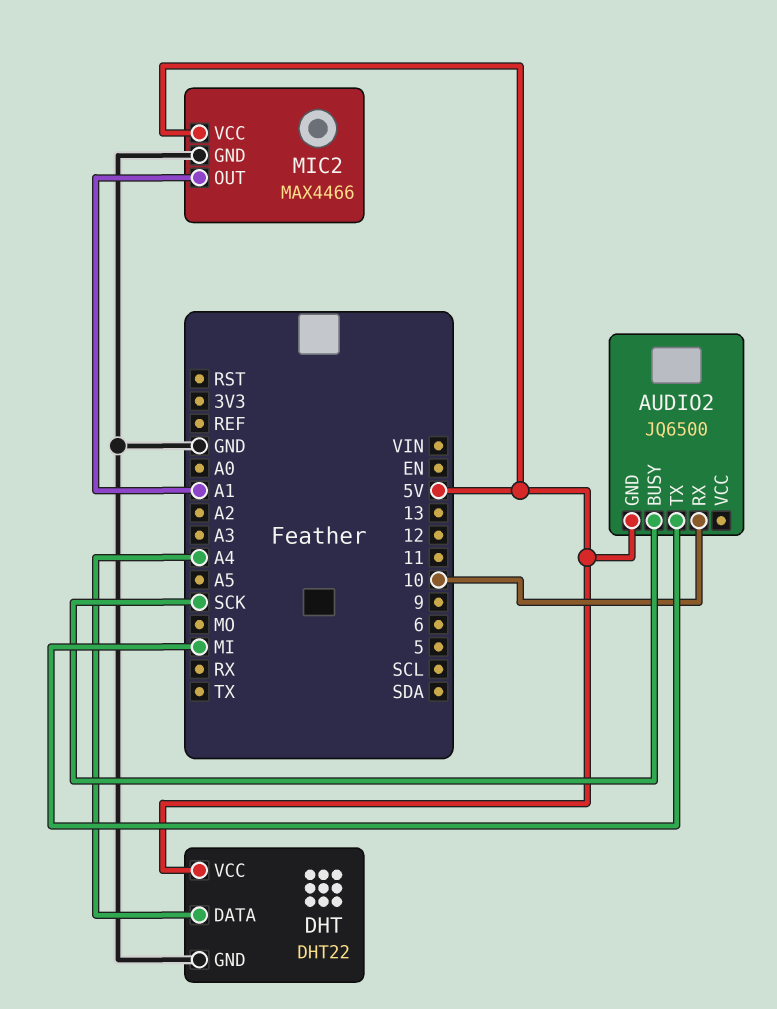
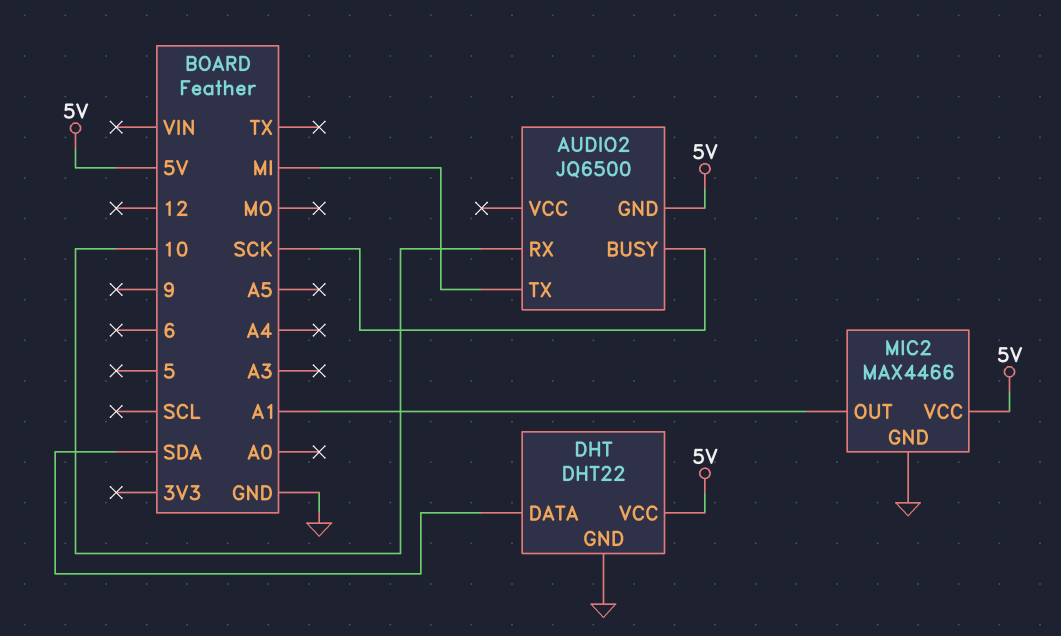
DHT pin DATA: A4 -> SDA

